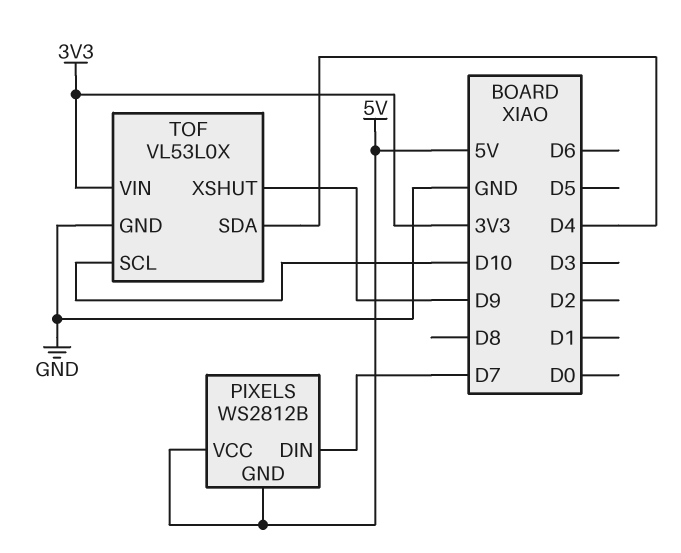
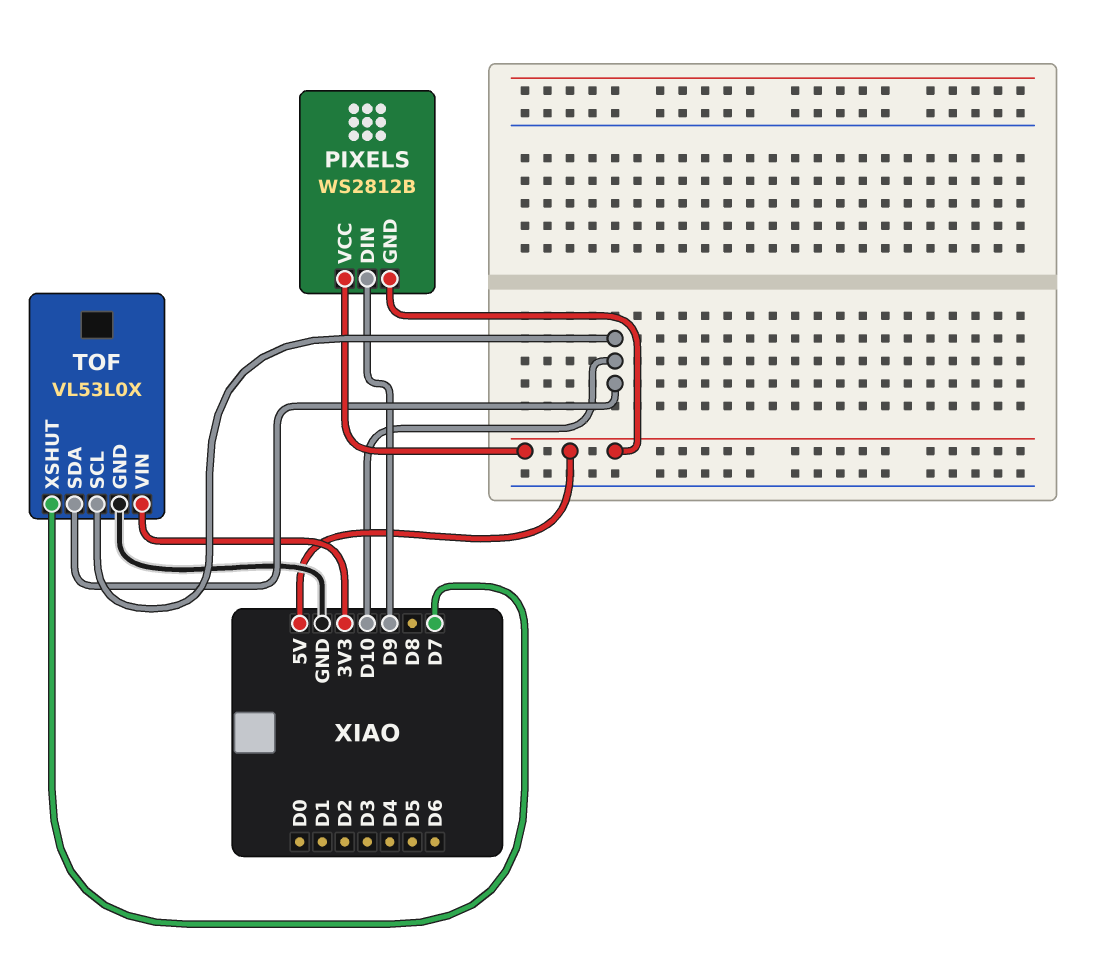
PIXELS pin DIN: D7 -> D9
TOF pin SDA: D4 -> D10
TOF pin XSHUT: D9 -> D7

